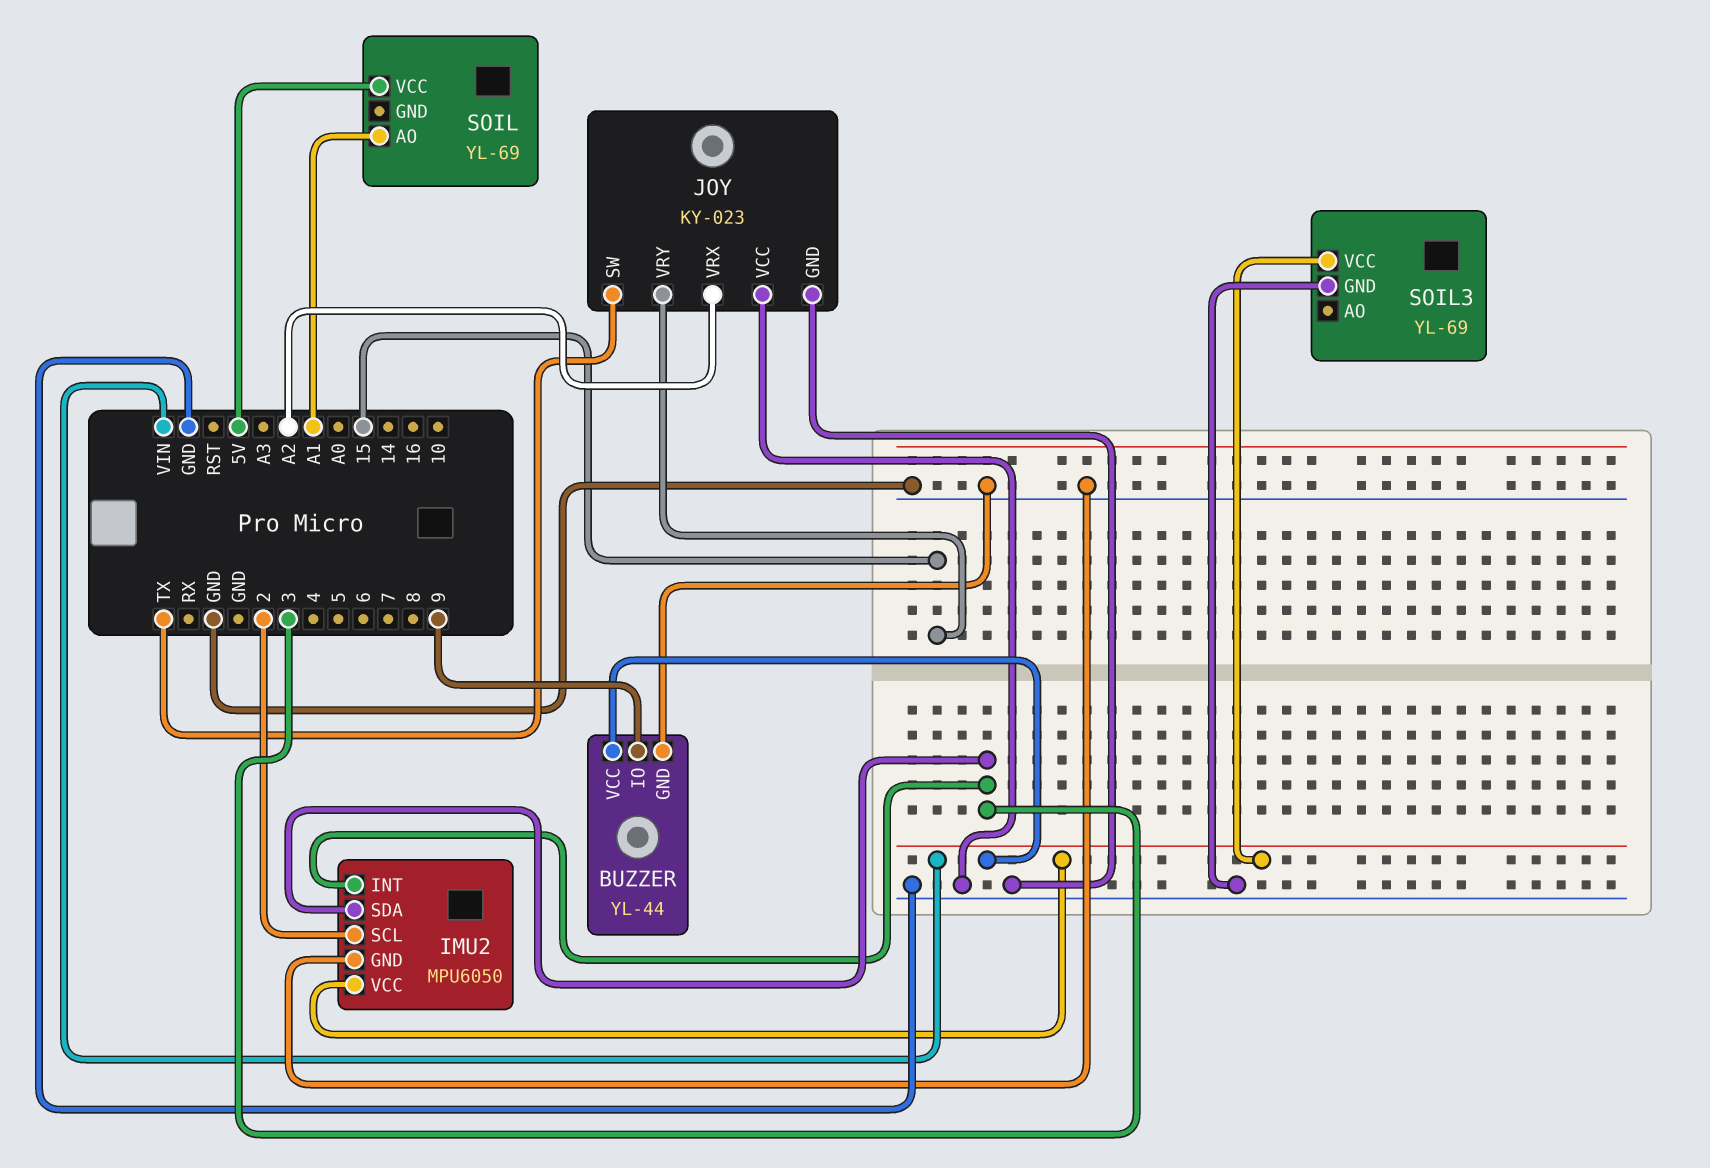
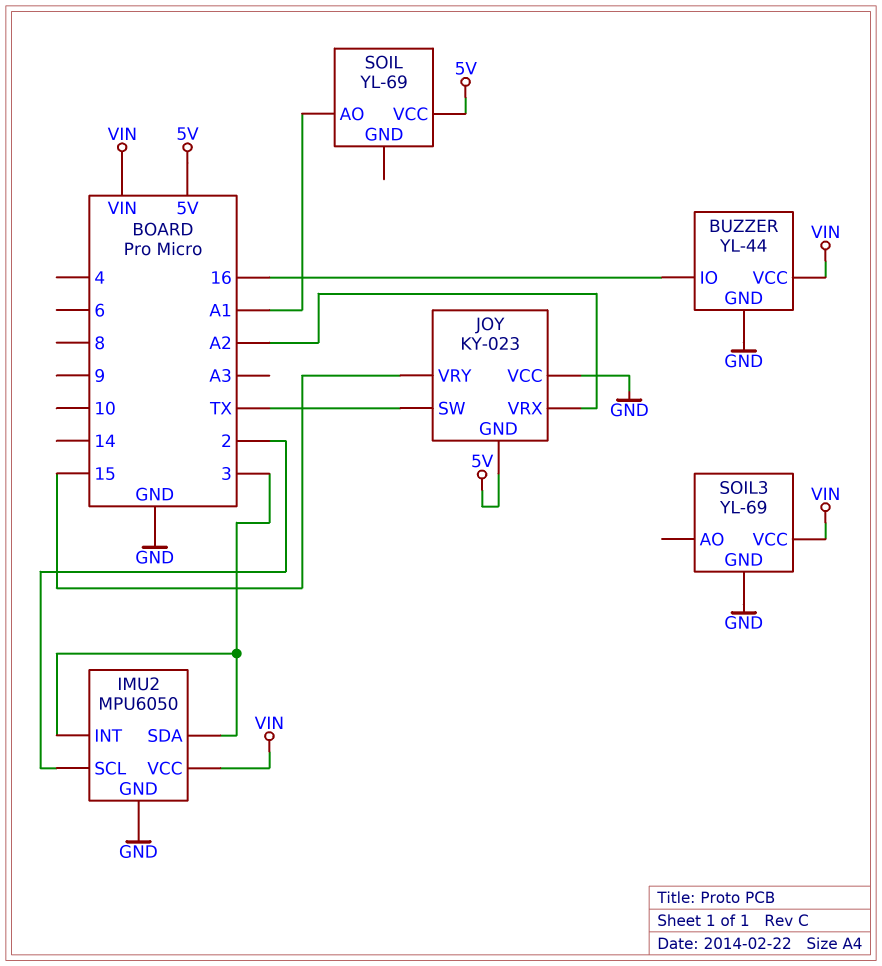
BUZZER pin IO: 9 -> 16
JOY pin GND: GND -> 5V

